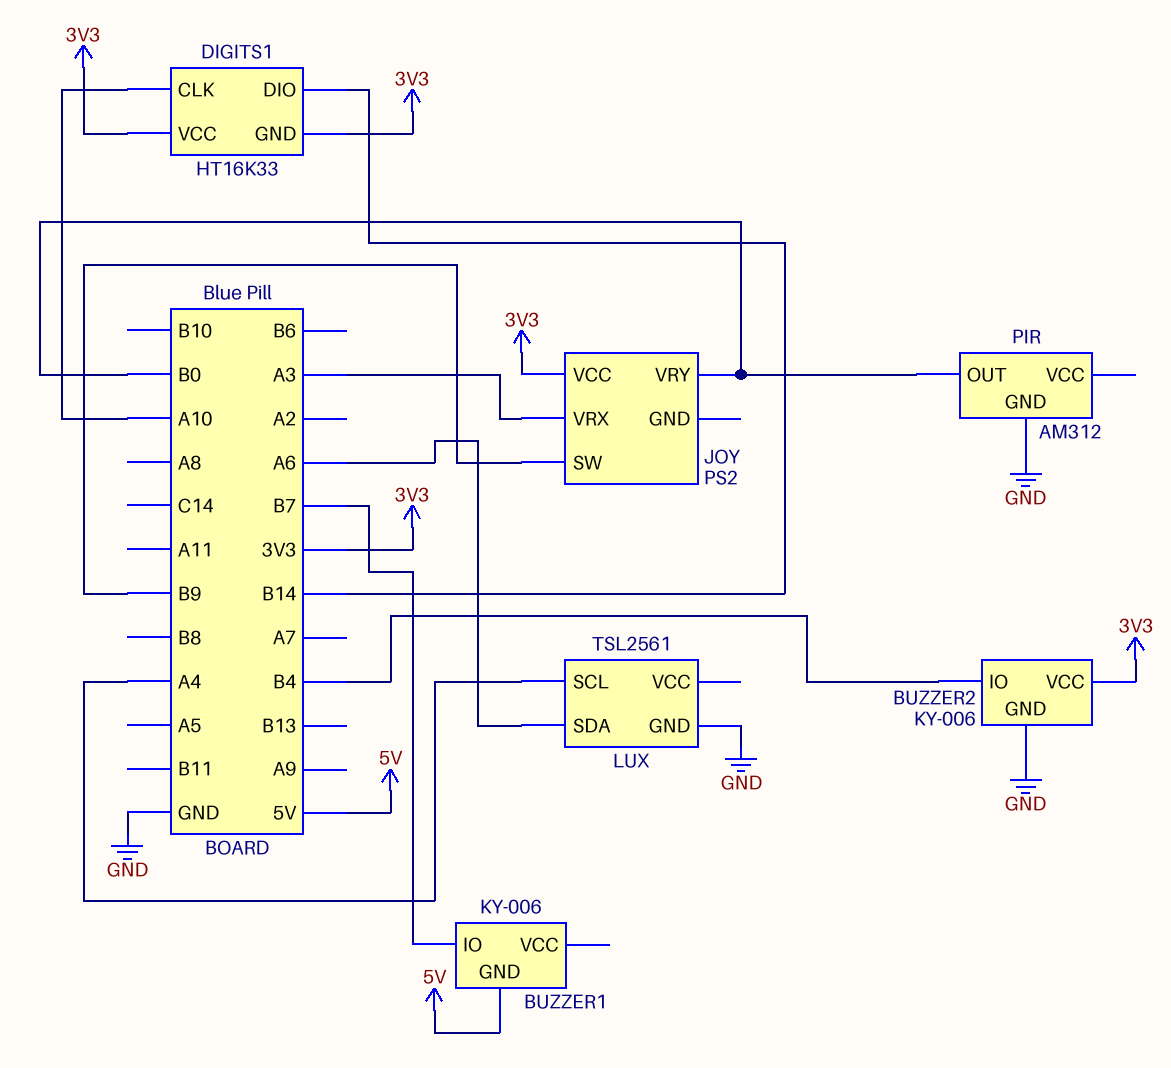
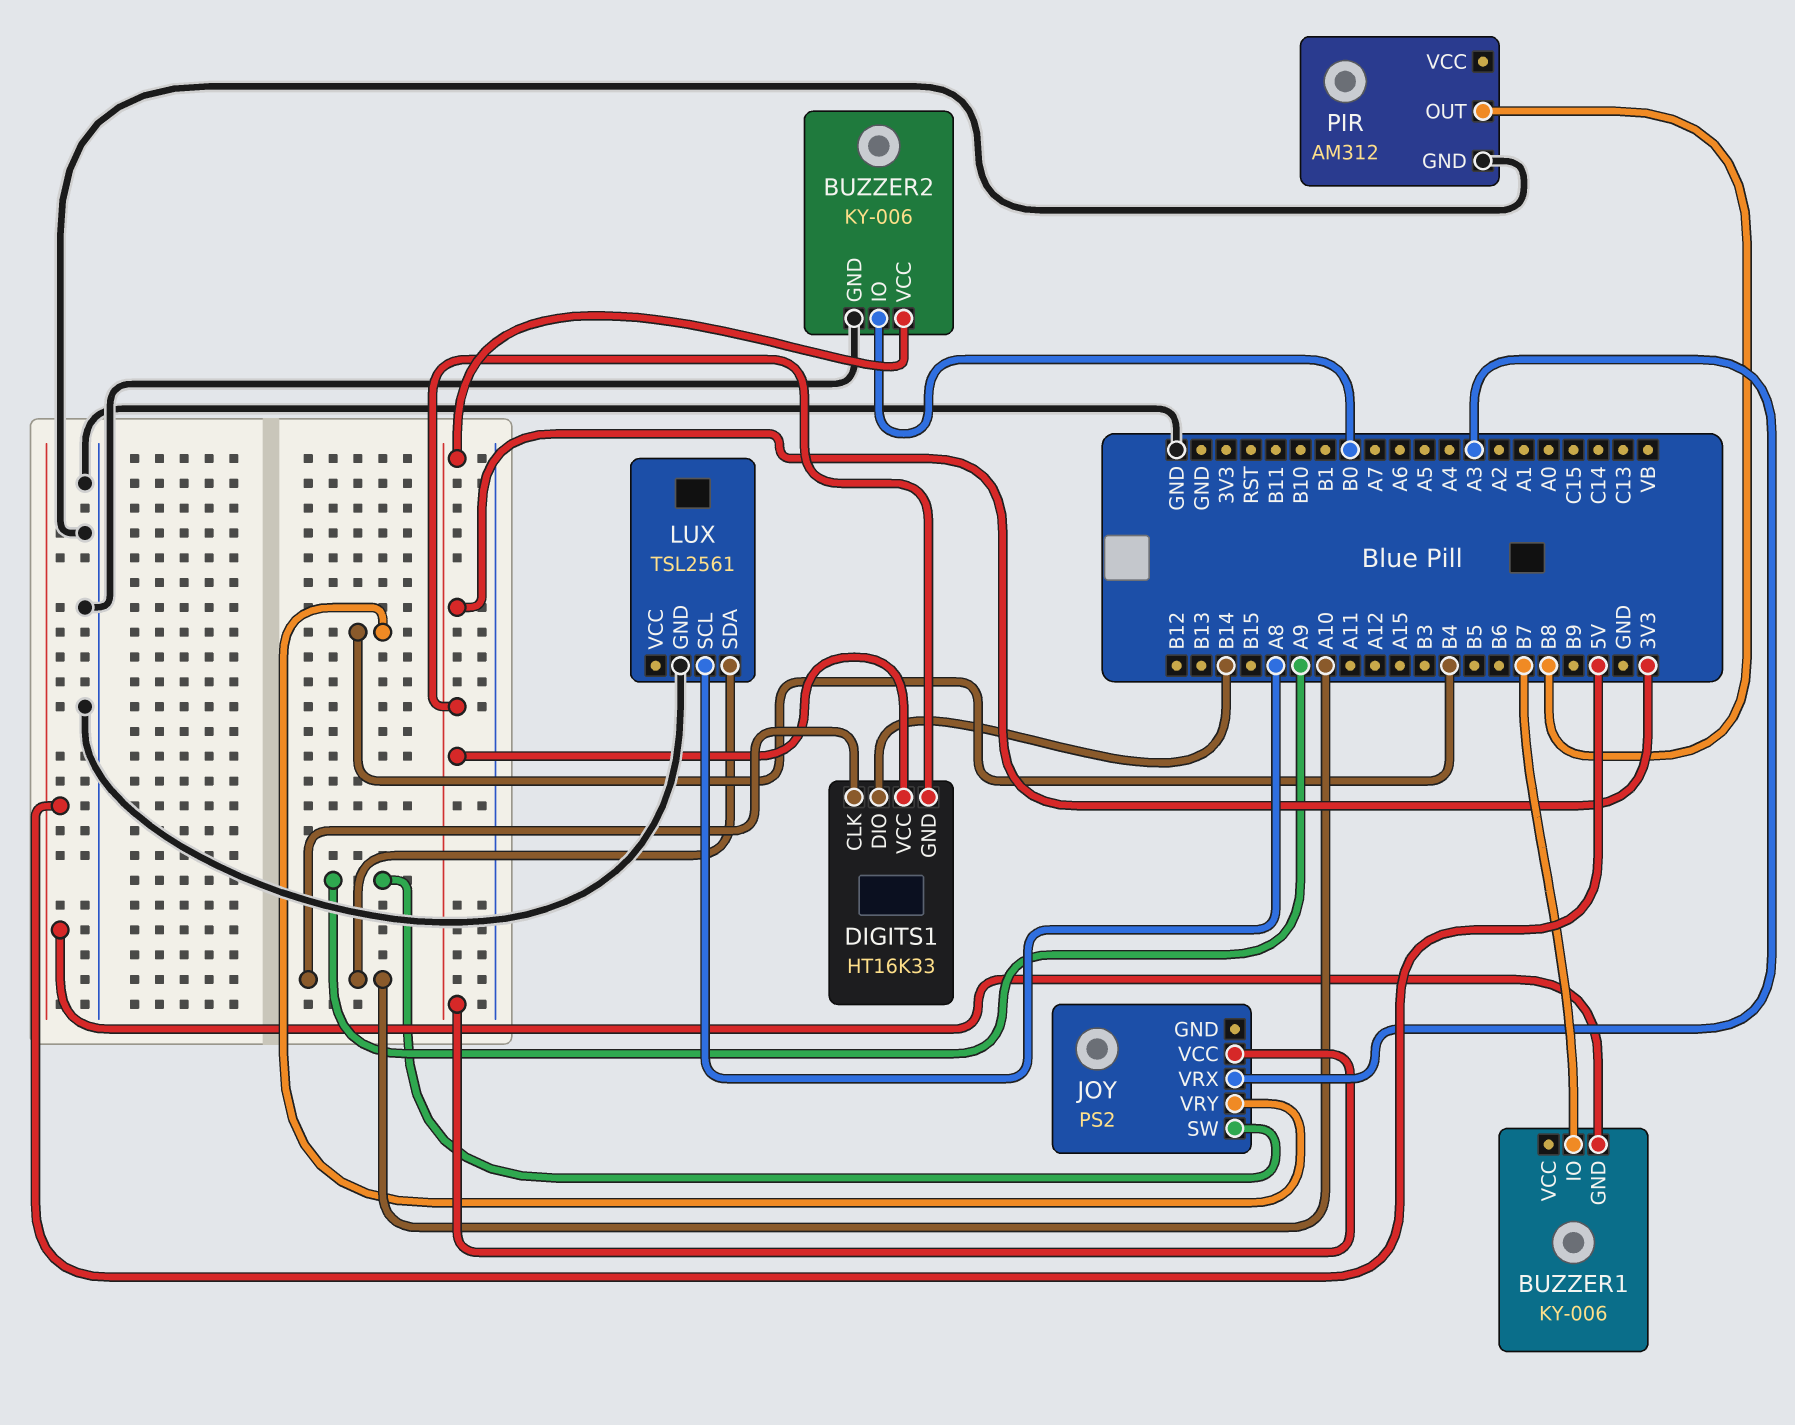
BUZZER2 pin IO: B4 -> B0
JOY pin SW: B9 -> A9
JOY pin VRY: B0 -> B4
LUX pin SCL: A4 -> A8
LUX pin SDA: A6 -> A10
PIR pin OUT: B0 -> B8

